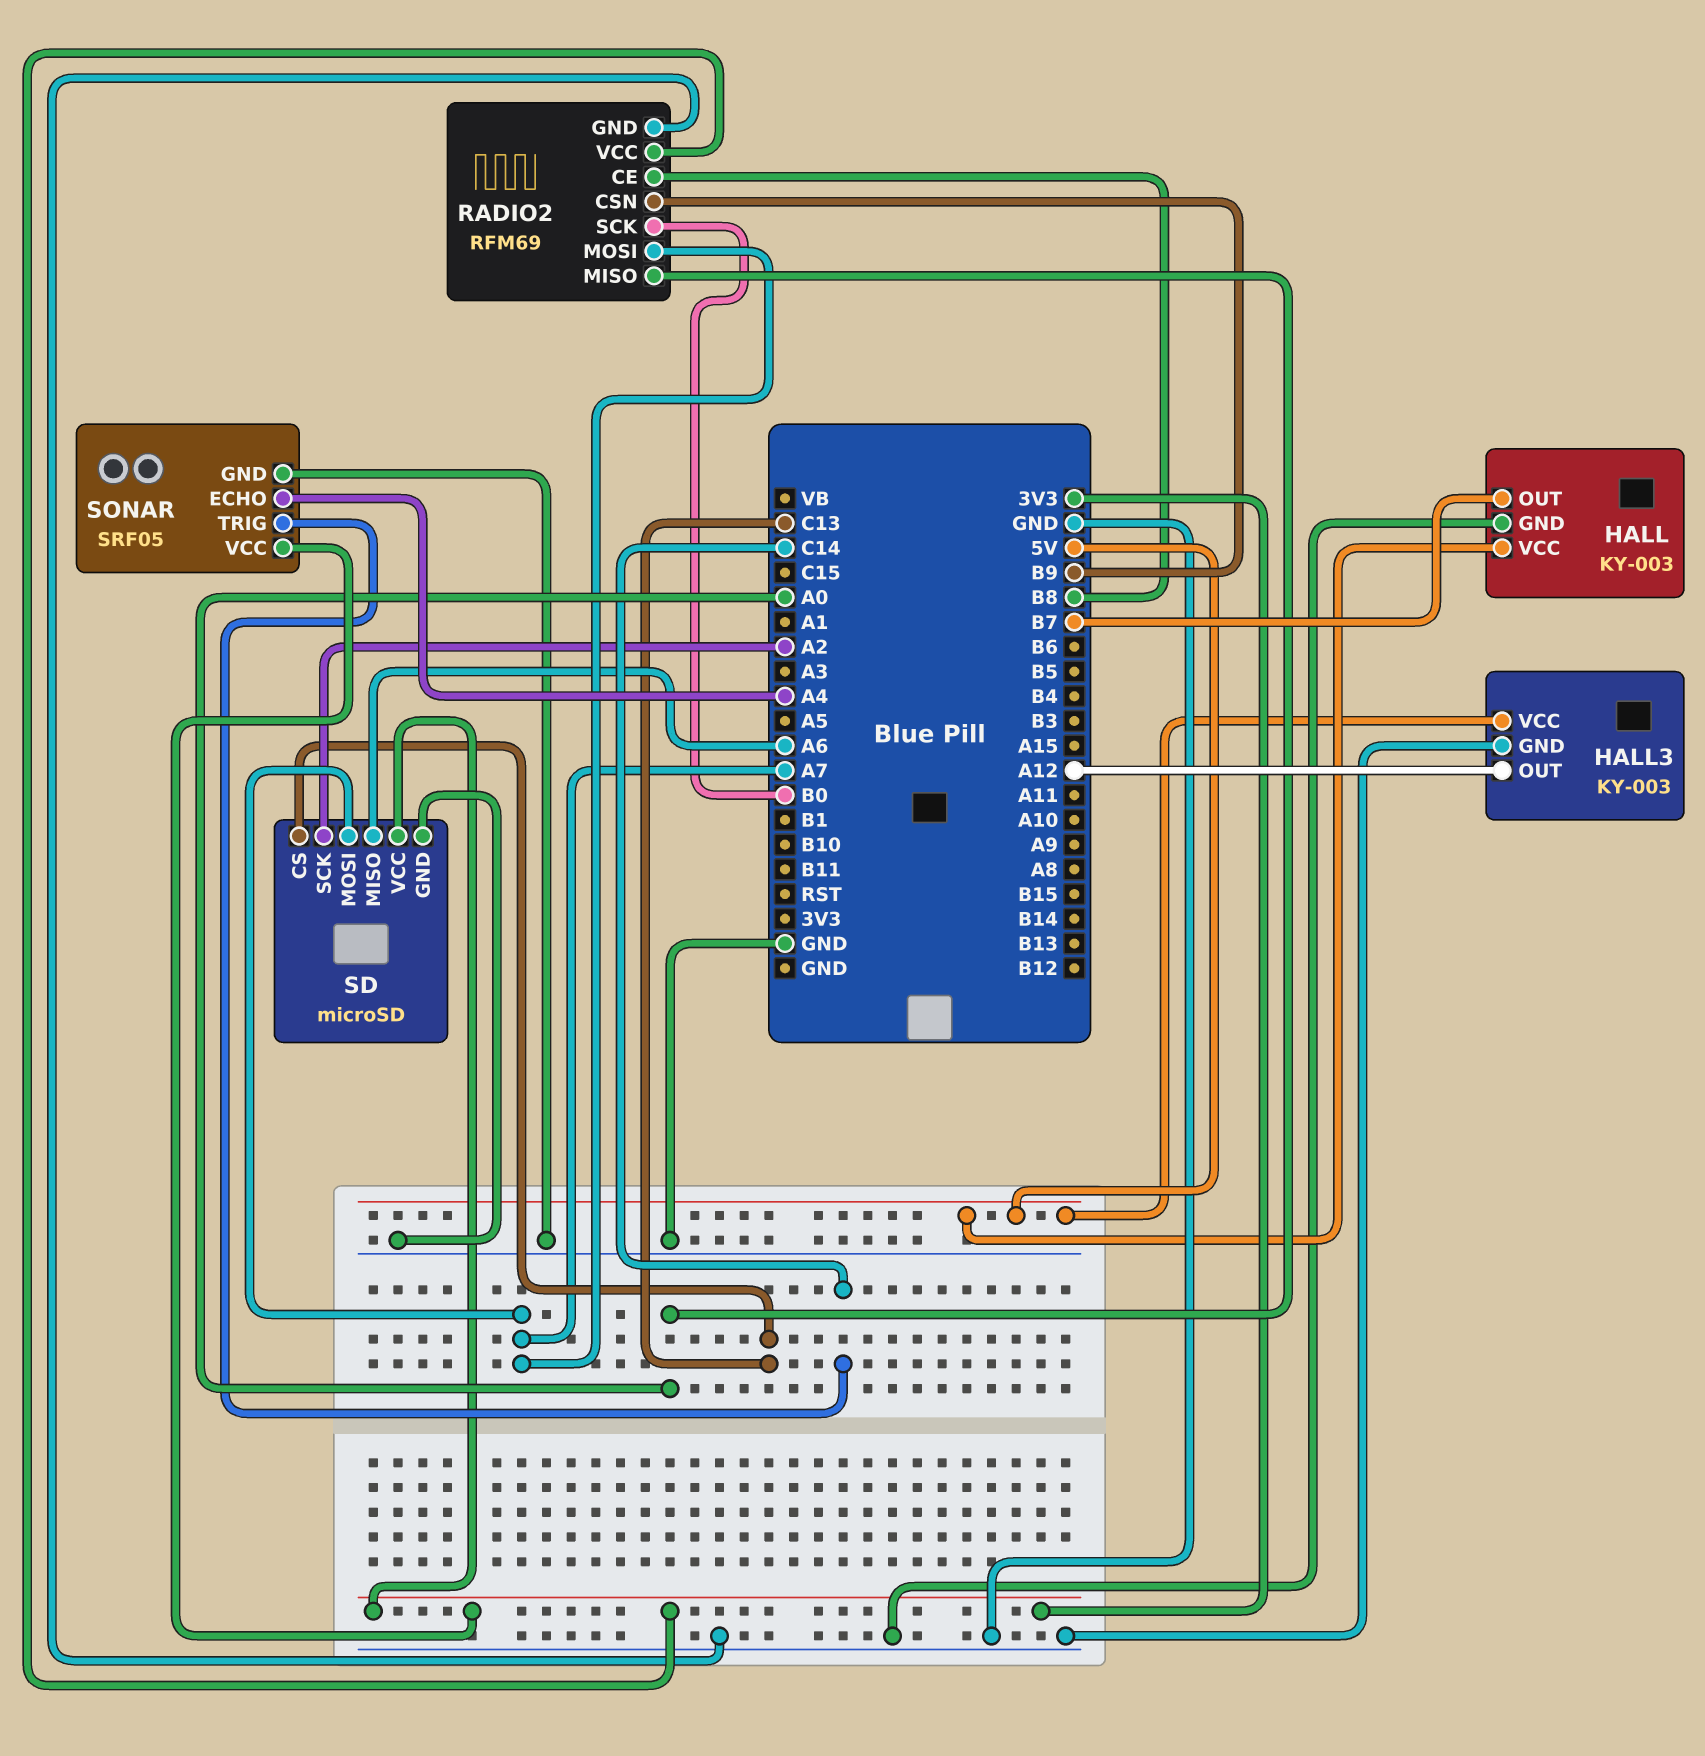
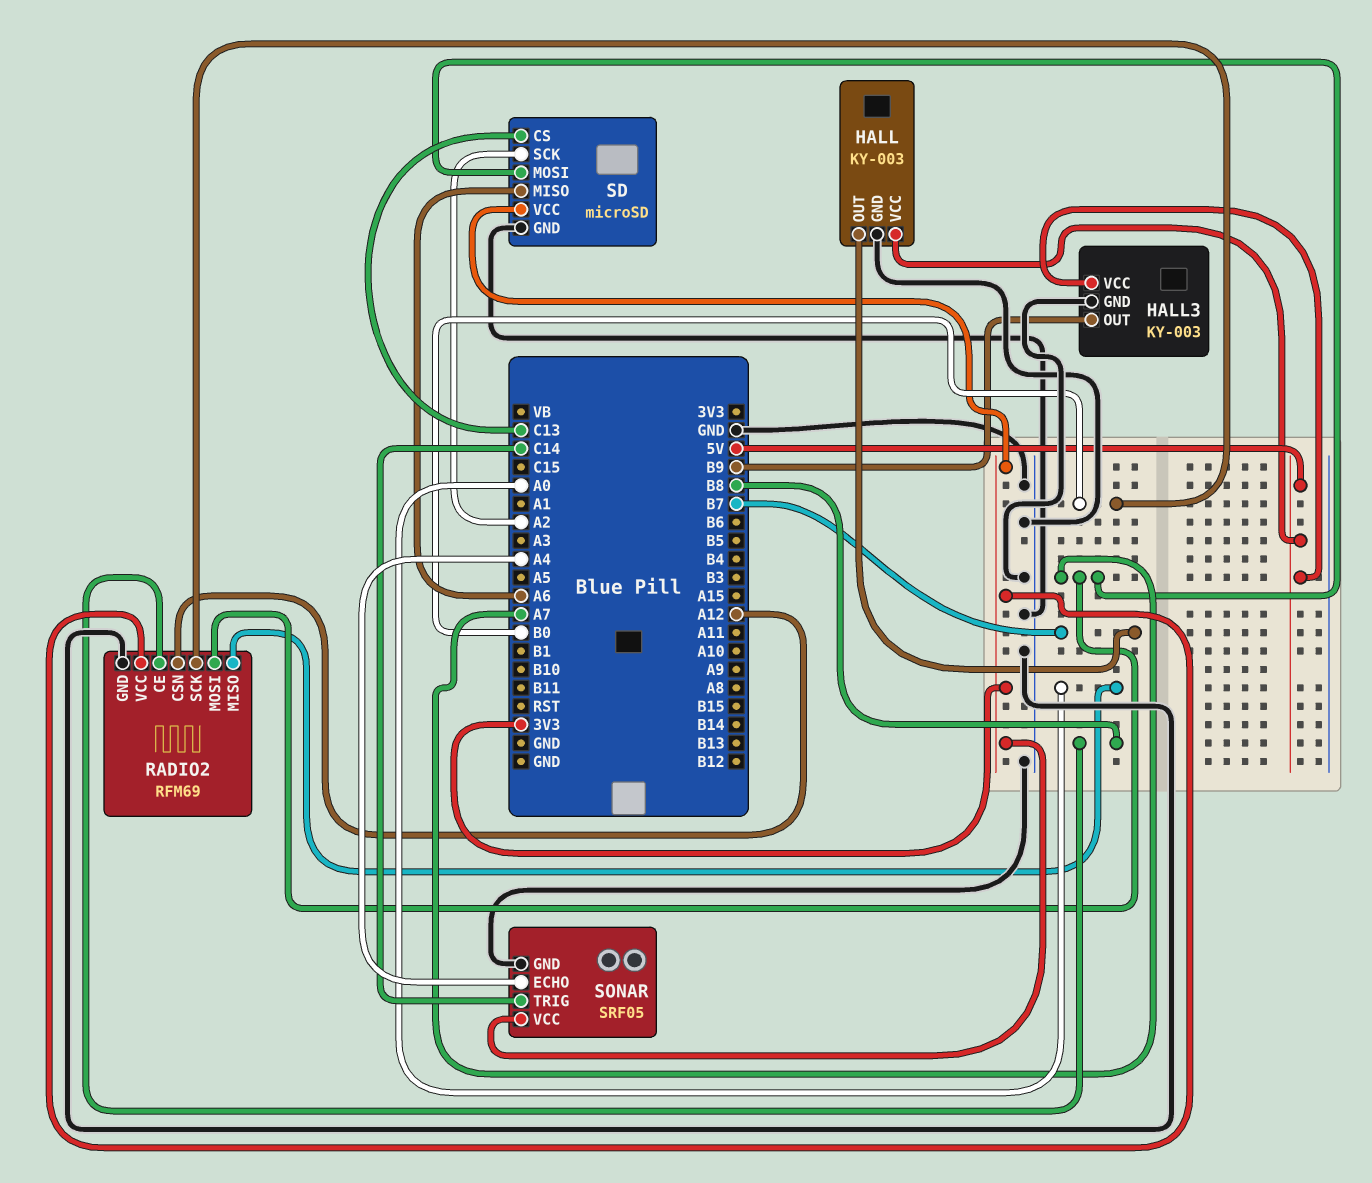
HALL3 pin OUT: A12 -> B9
RADIO2 pin CSN: B9 -> A12

